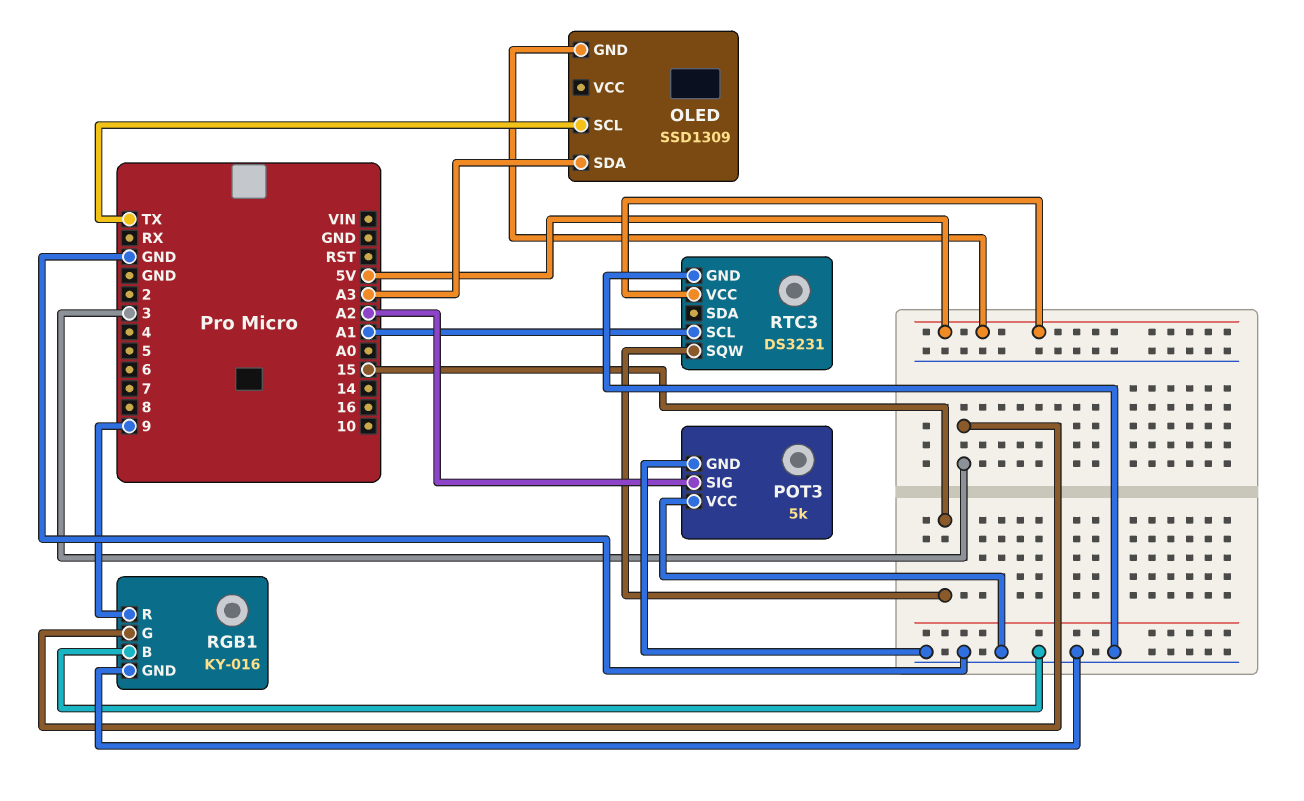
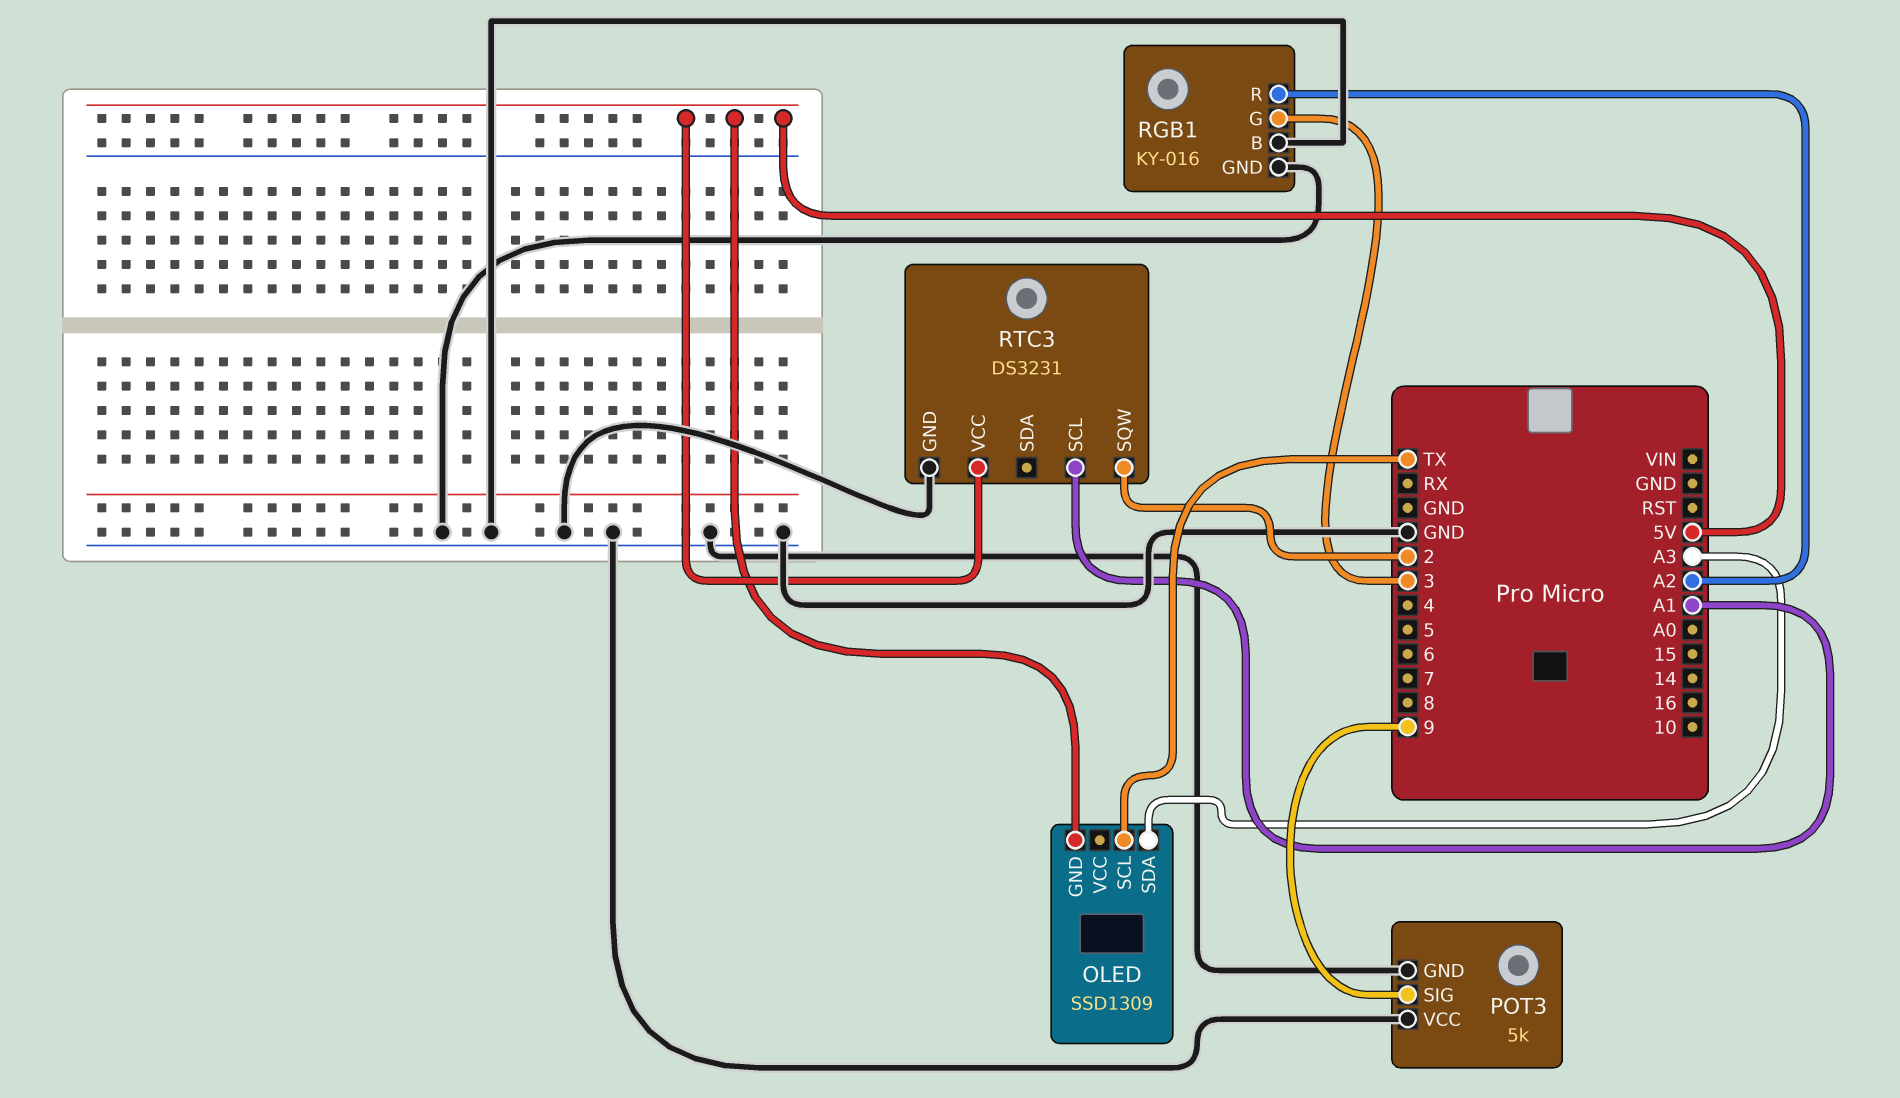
POT3 pin SIG: A2 -> 9
RGB1 pin R: 9 -> A2
RTC3 pin SQW: 15 -> 2

